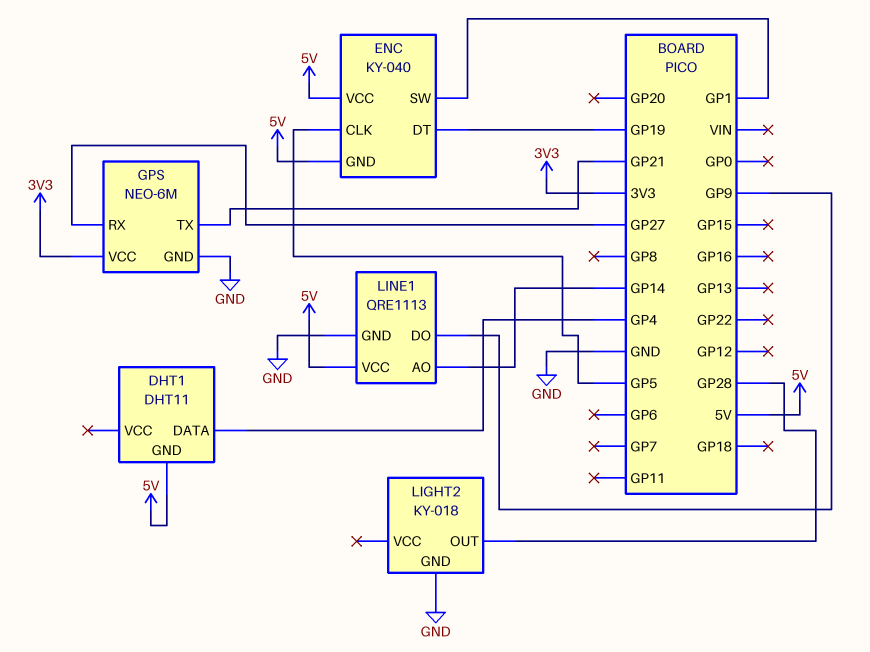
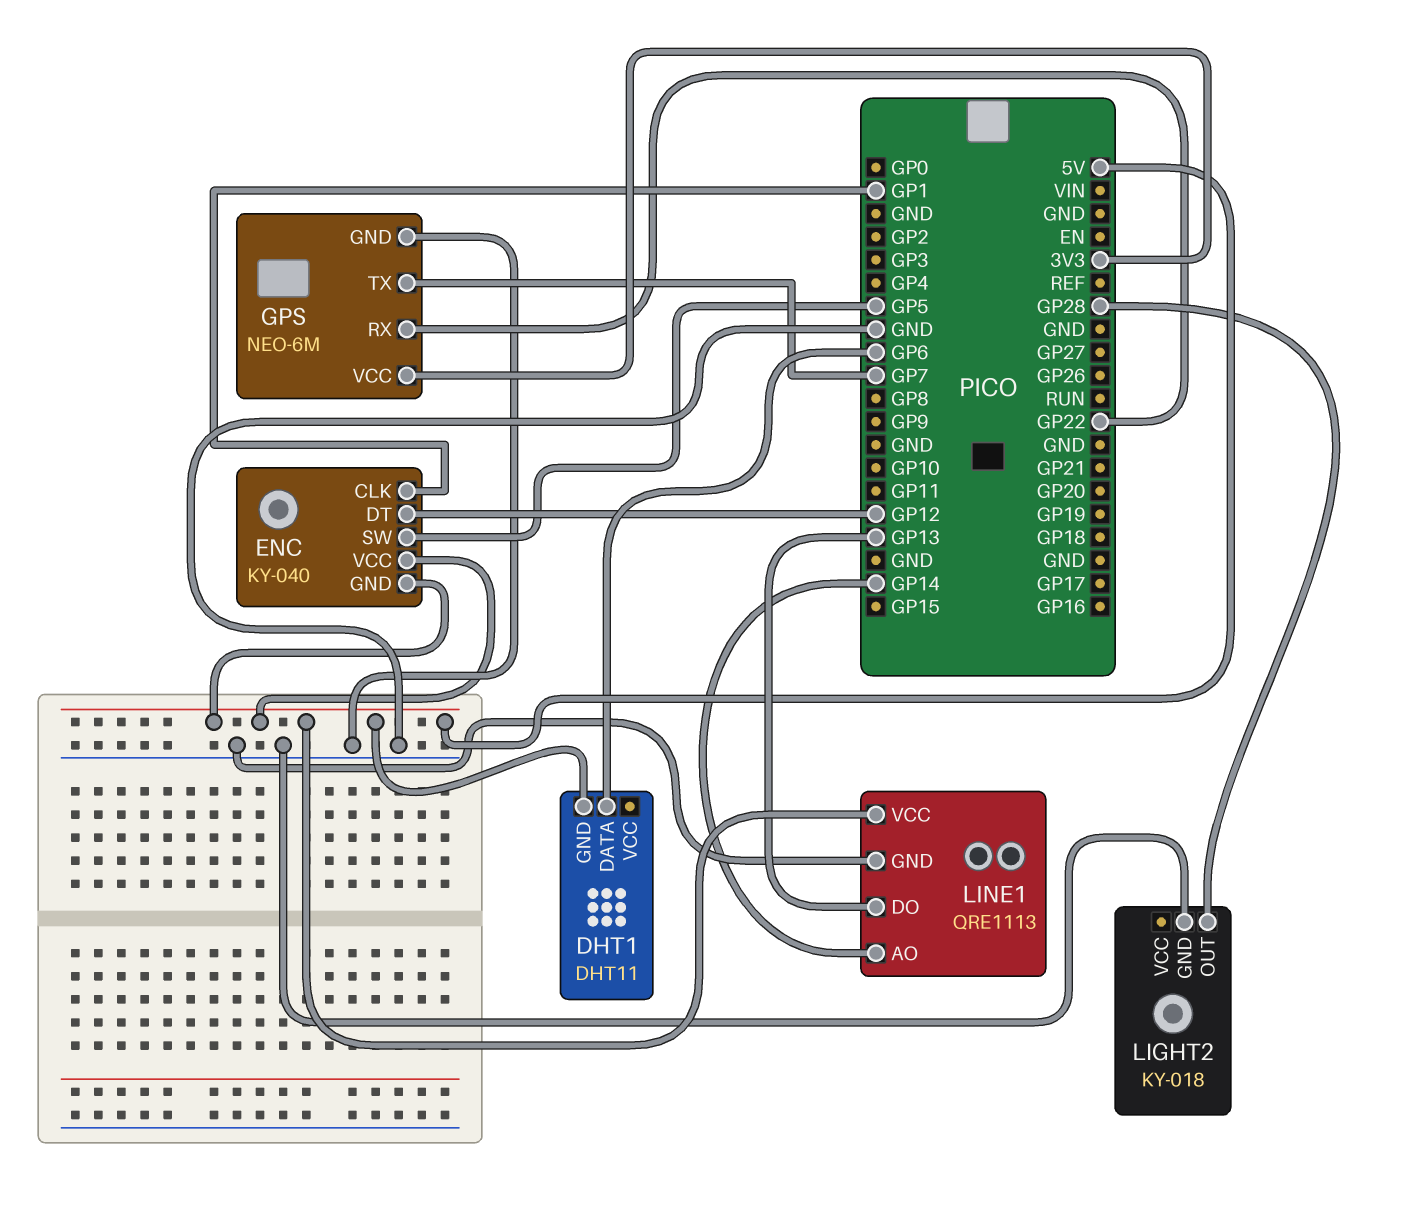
DHT1 pin DATA: GP4 -> GP6
ENC pin CLK: GP5 -> GP1
ENC pin DT: GP19 -> GP12
ENC pin SW: GP1 -> GP5
GPS pin RX: GP27 -> GP22
GPS pin TX: GP21 -> GP7
LINE1 pin DO: GP9 -> GP13

